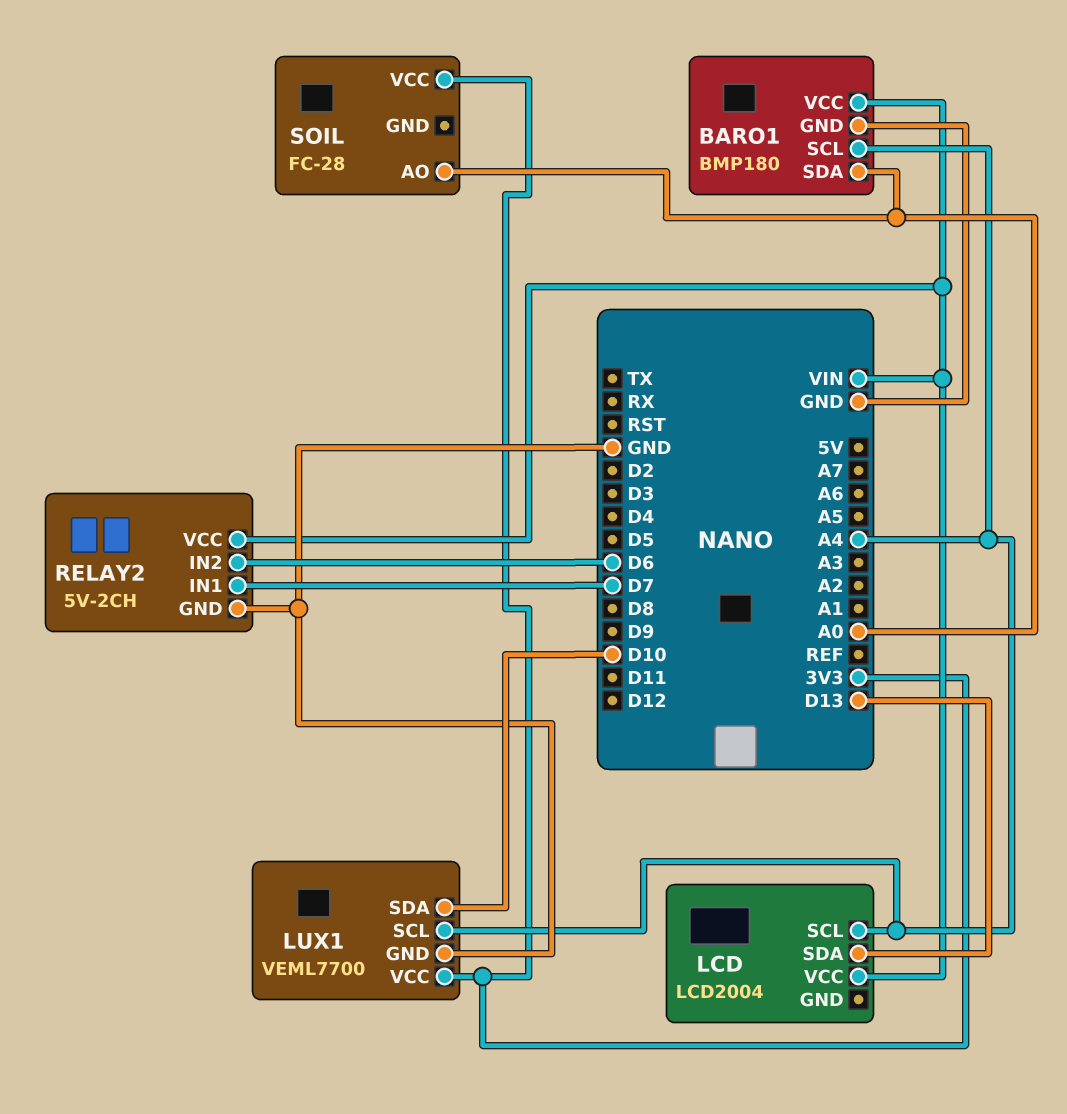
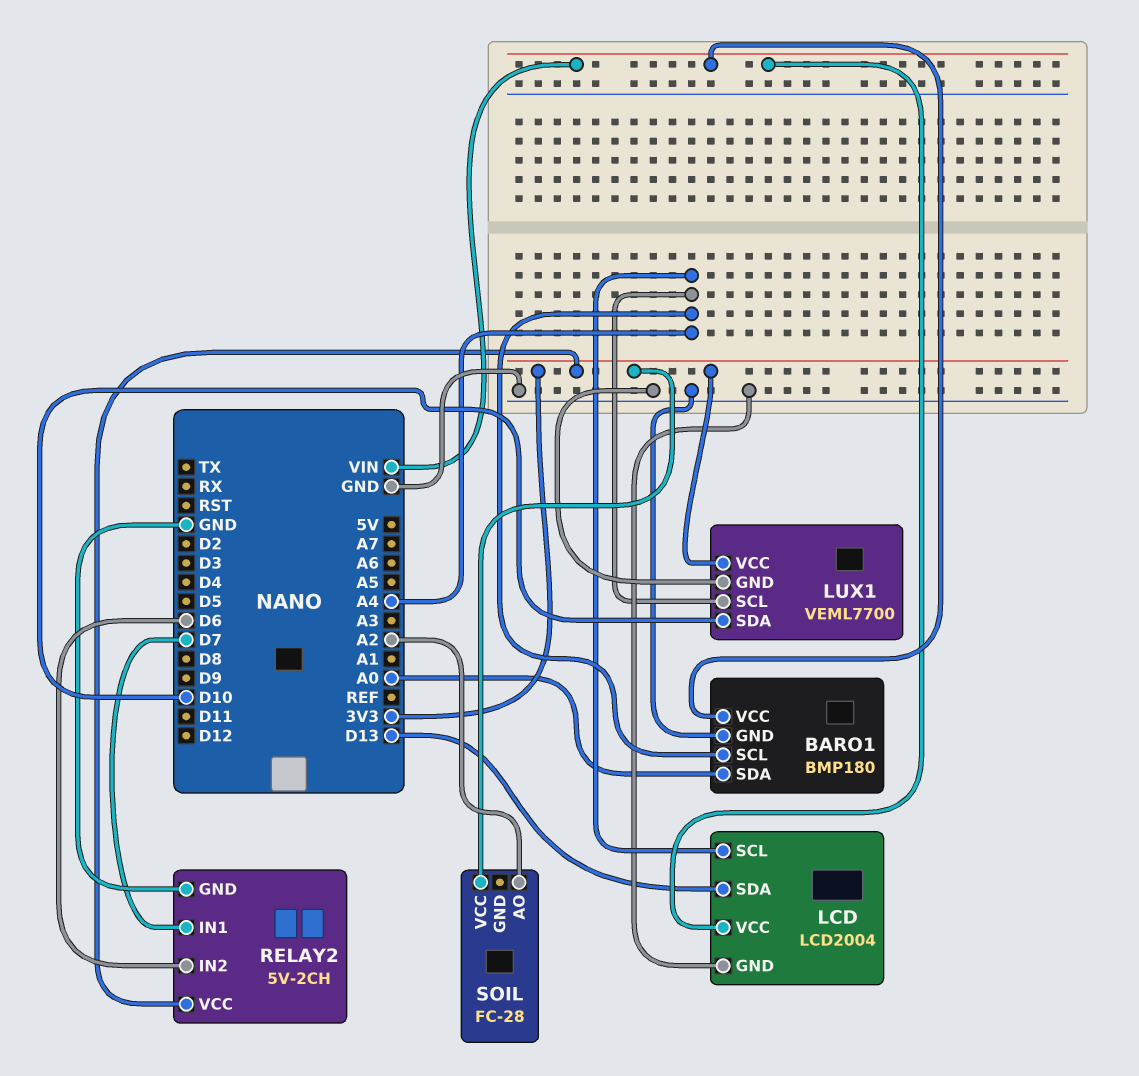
LCD pin GND: none -> GND
RELAY2 pin VCC: VIN -> 3V3
SOIL pin AO: A0 -> A2

